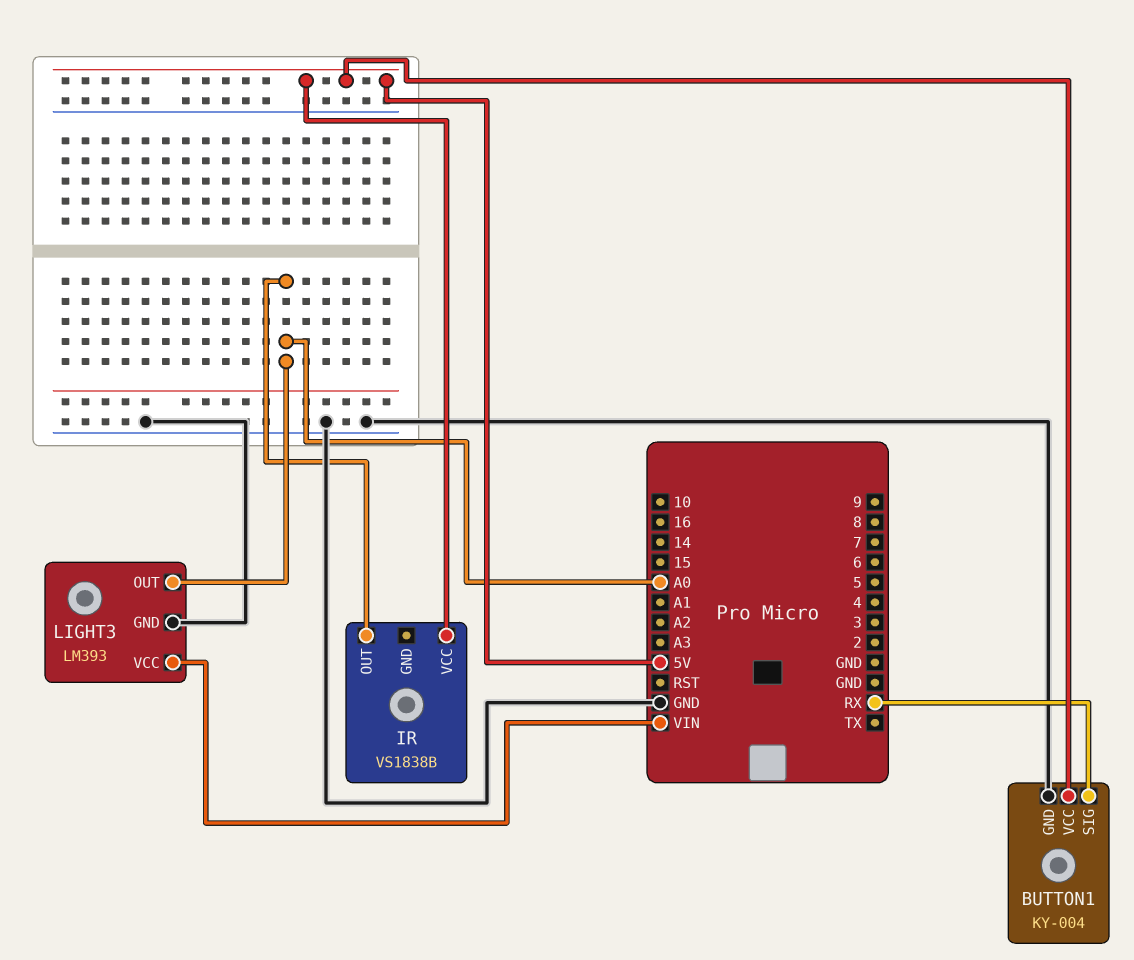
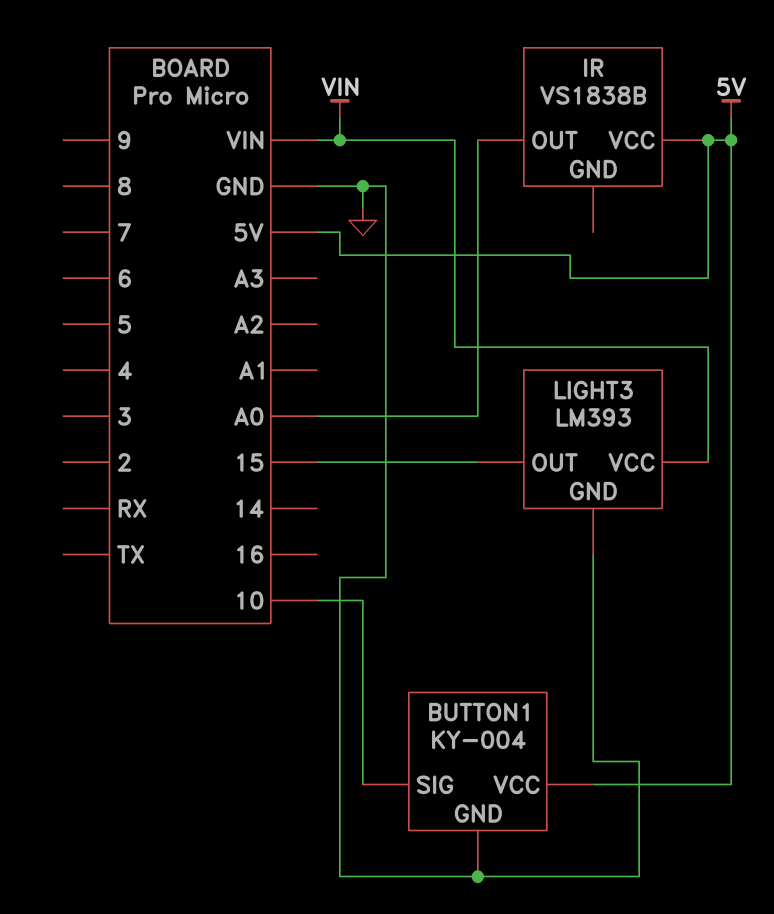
BUTTON1 pin SIG: RX -> 10
LIGHT3 pin OUT: A0 -> 15

